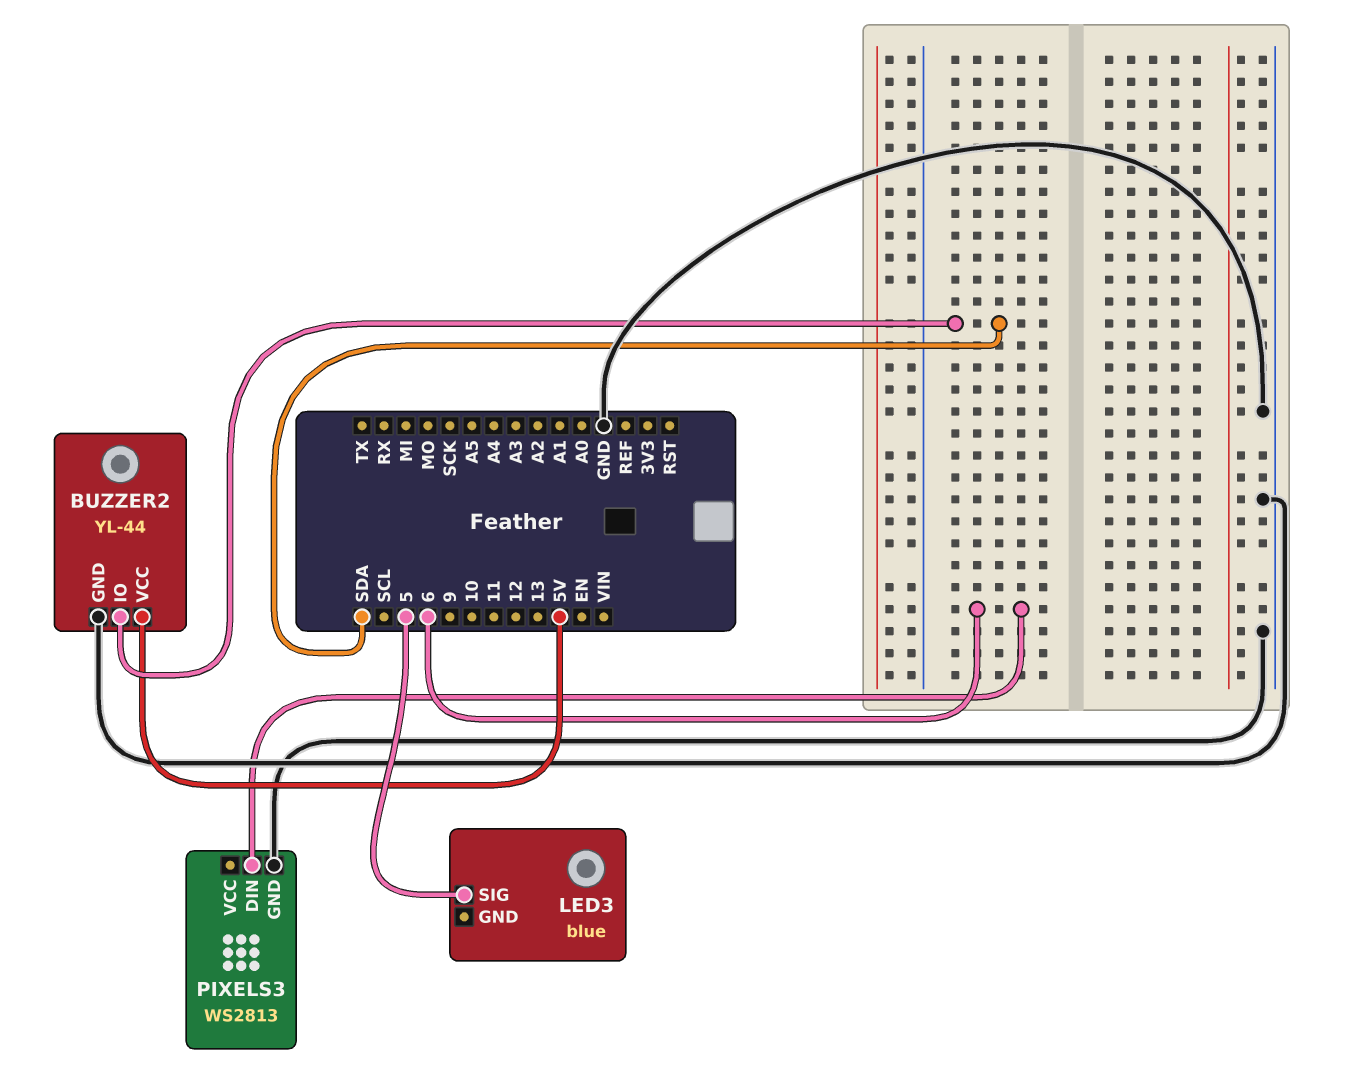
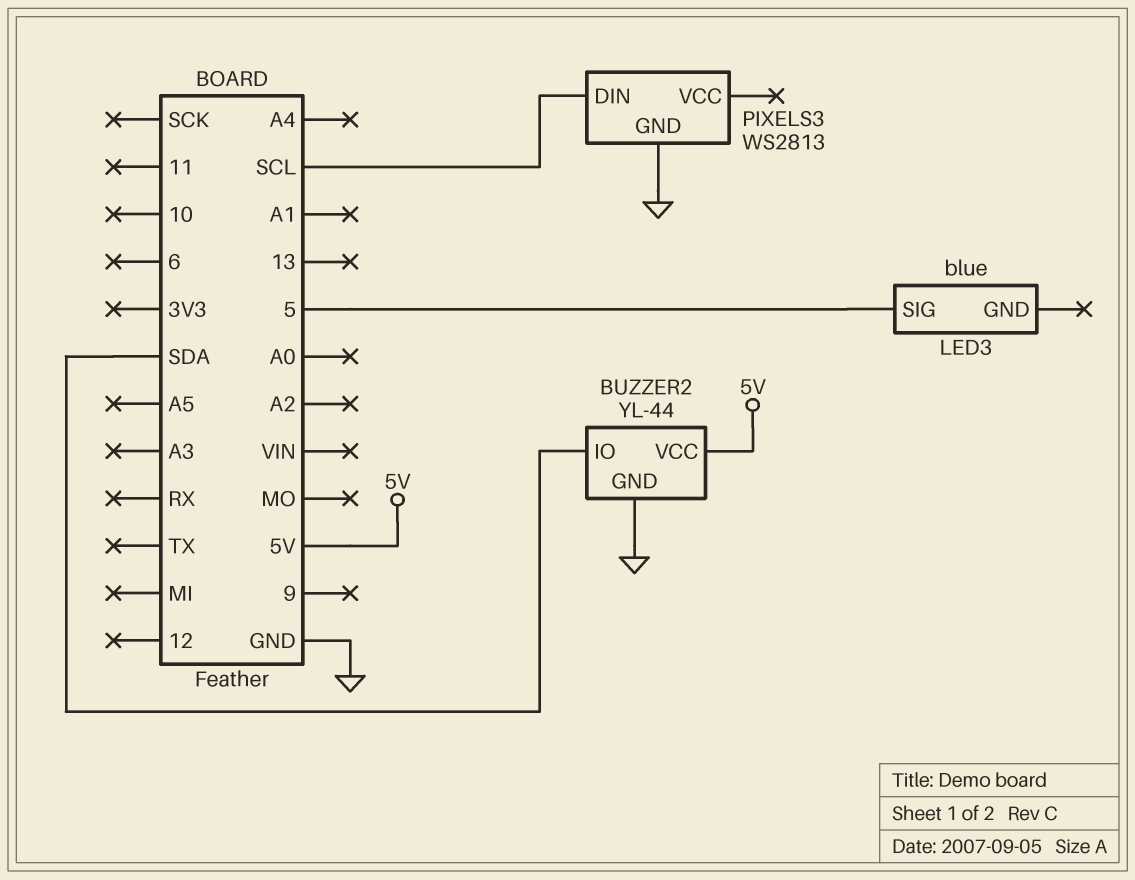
PIXELS3 pin DIN: 6 -> SCL

